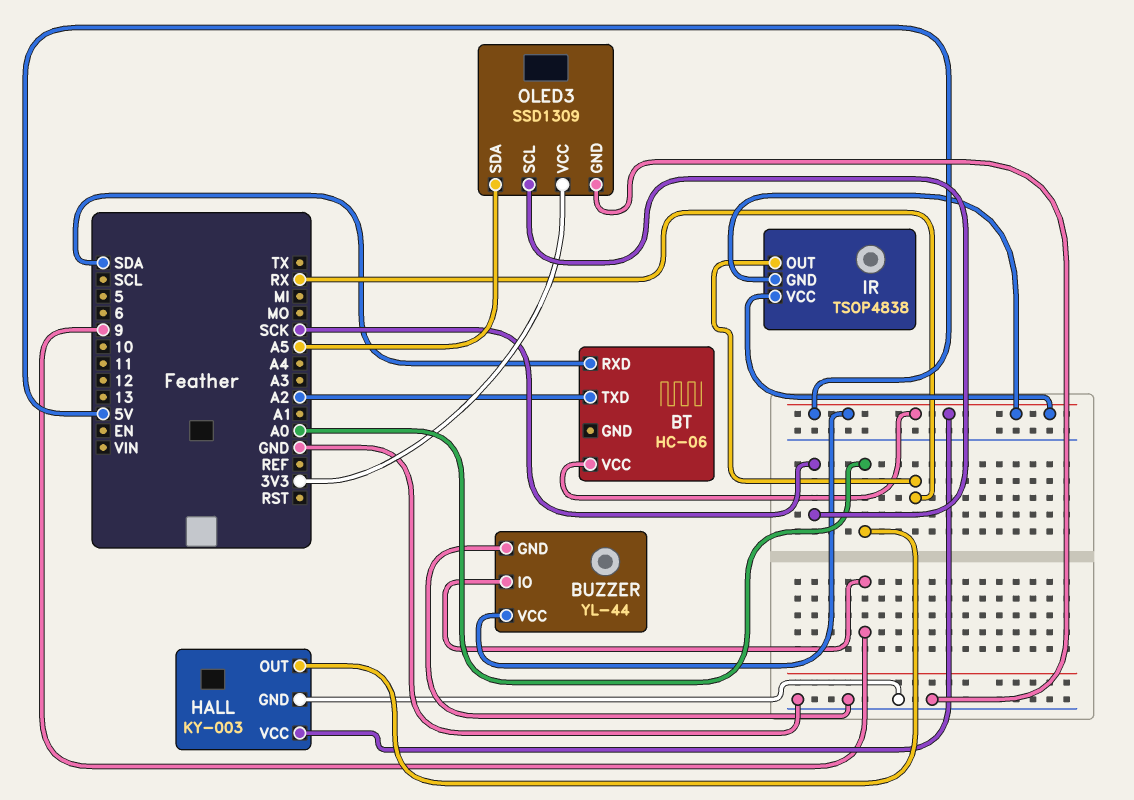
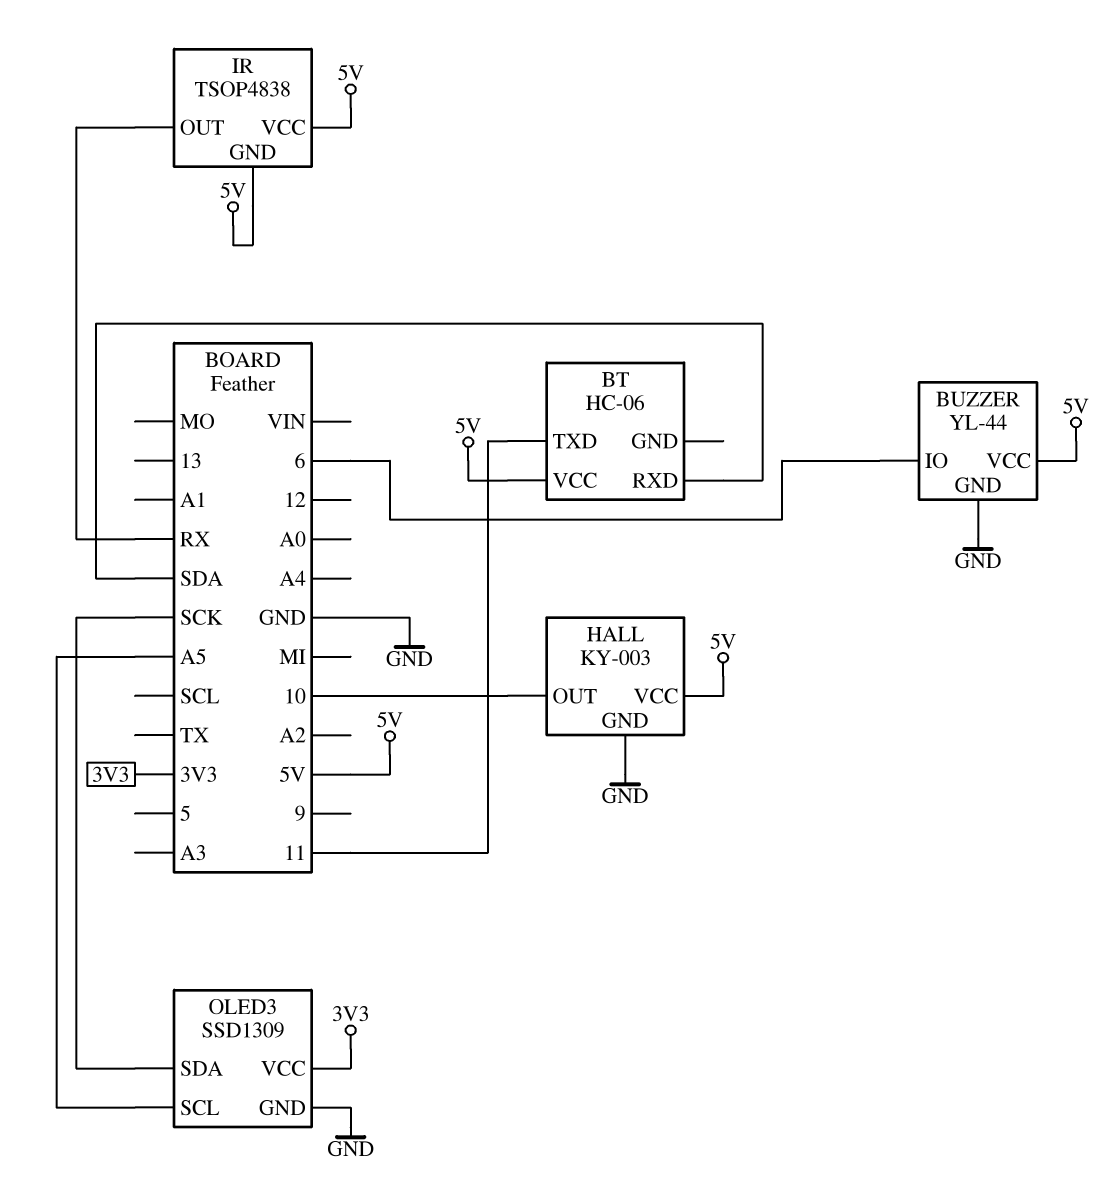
BT pin TXD: A2 -> 11
BUZZER pin IO: 9 -> 6
HALL pin OUT: A0 -> 10
OLED3 pin SCL: SCK -> A5
OLED3 pin SDA: A5 -> SCK

